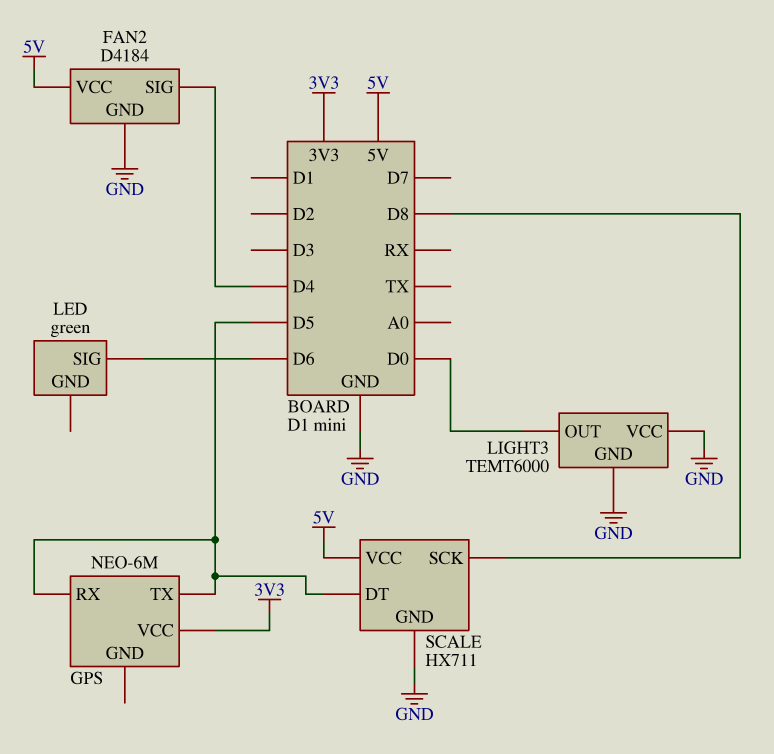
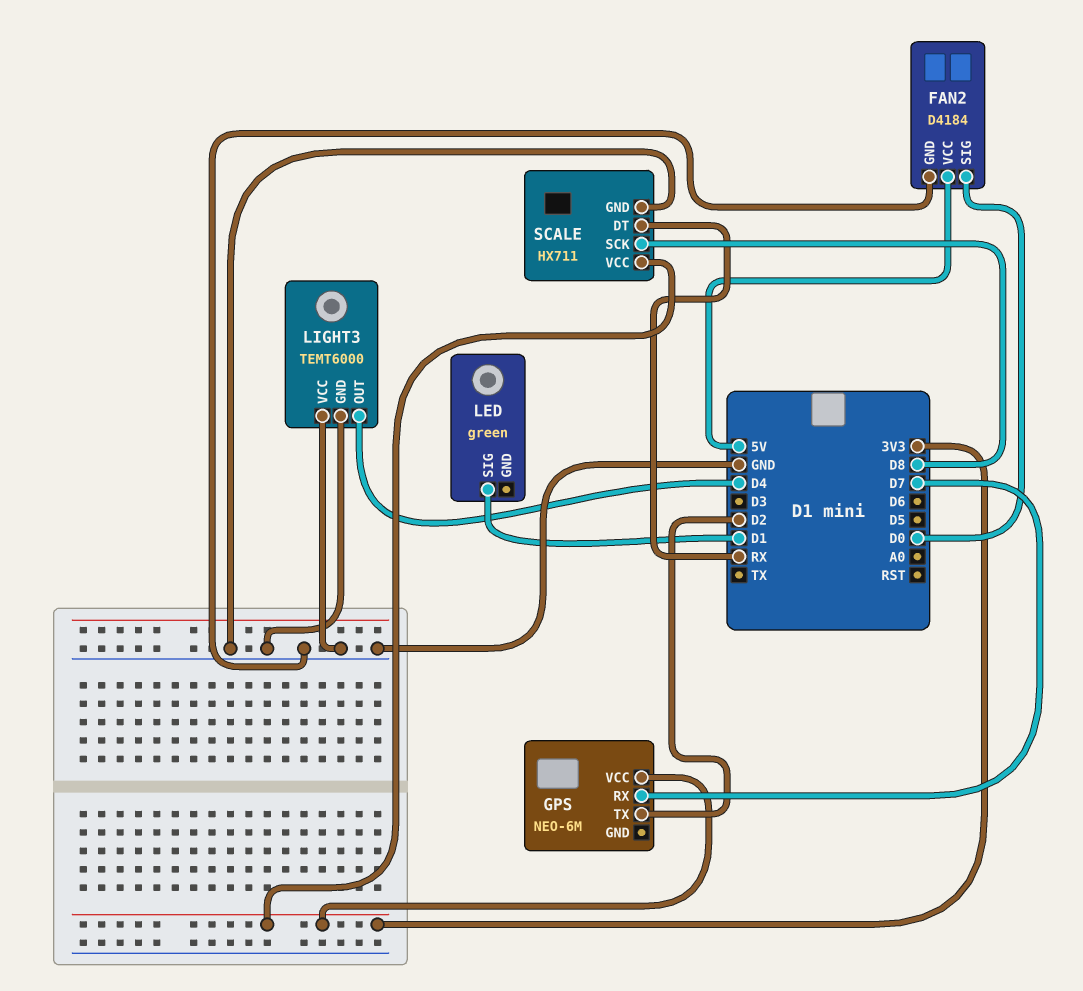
FAN2 pin SIG: D4 -> D0
GPS pin RX: D5 -> D7
GPS pin TX: D5 -> D2
LED pin SIG: D6 -> D1
LIGHT3 pin OUT: D0 -> D4
SCALE pin DT: D5 -> RX
SCALE pin VCC: 5V -> 3V3

